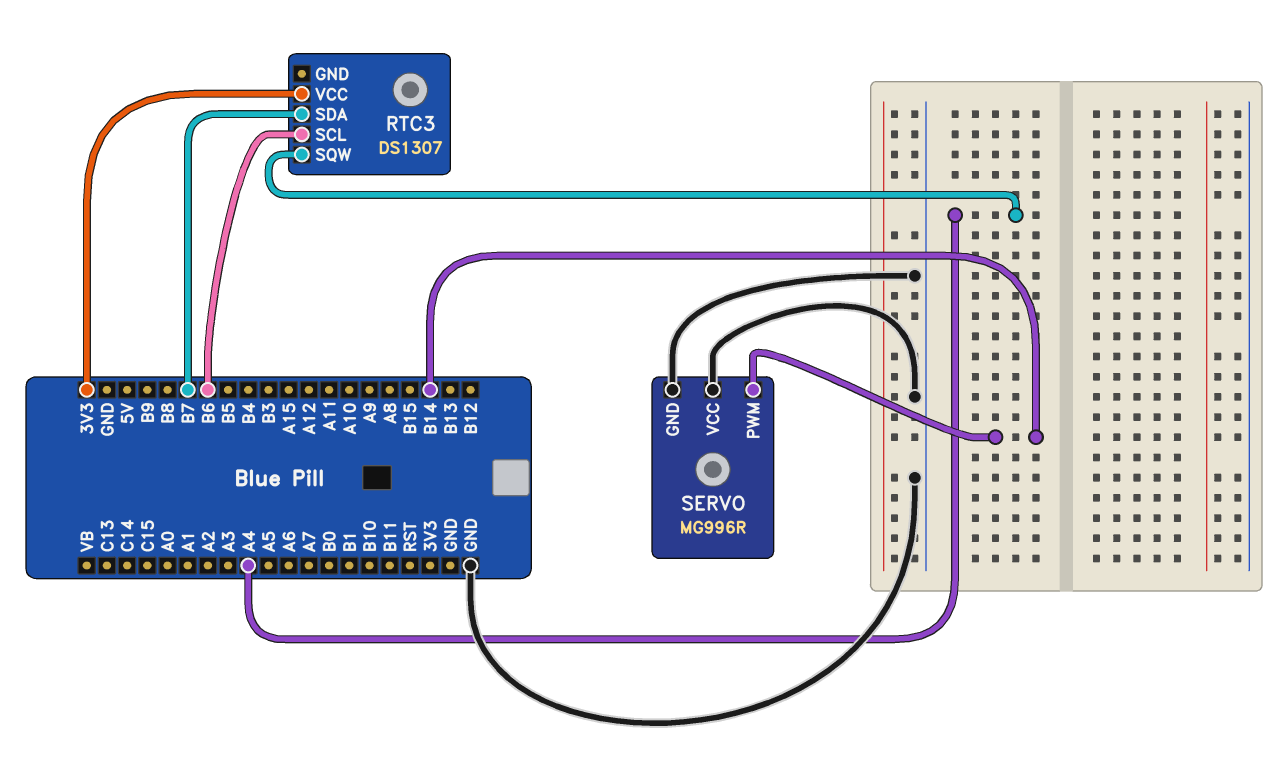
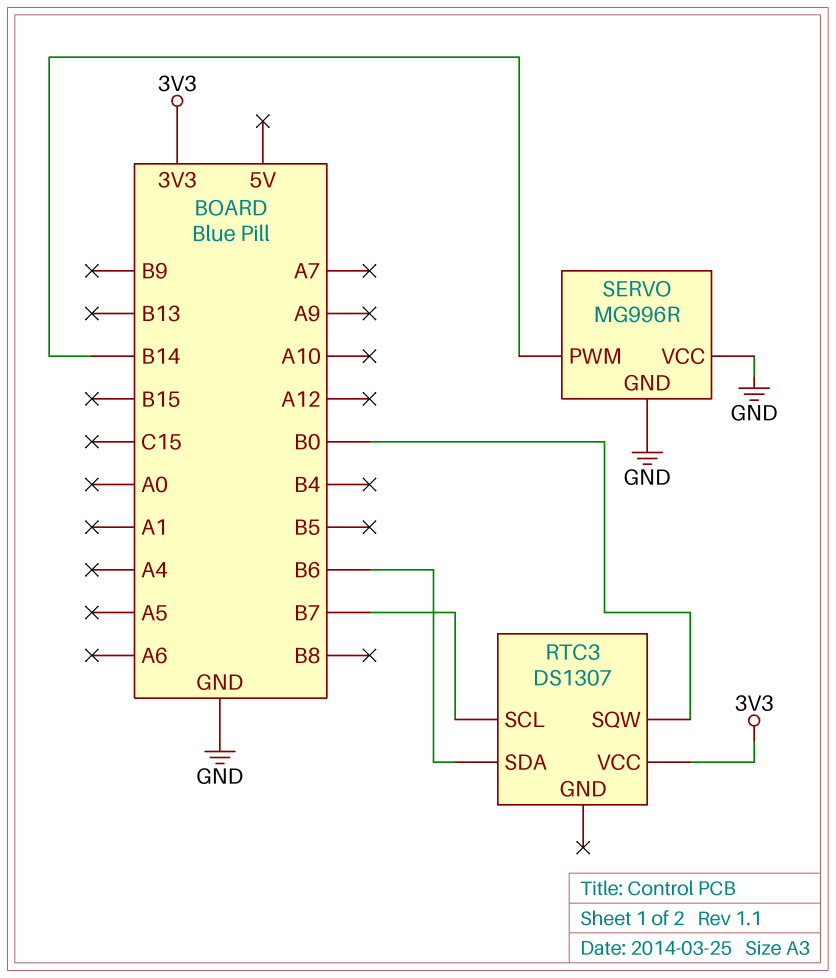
RTC3 pin SCL: B6 -> B7
RTC3 pin SDA: B7 -> B6
RTC3 pin SQW: A4 -> B0

